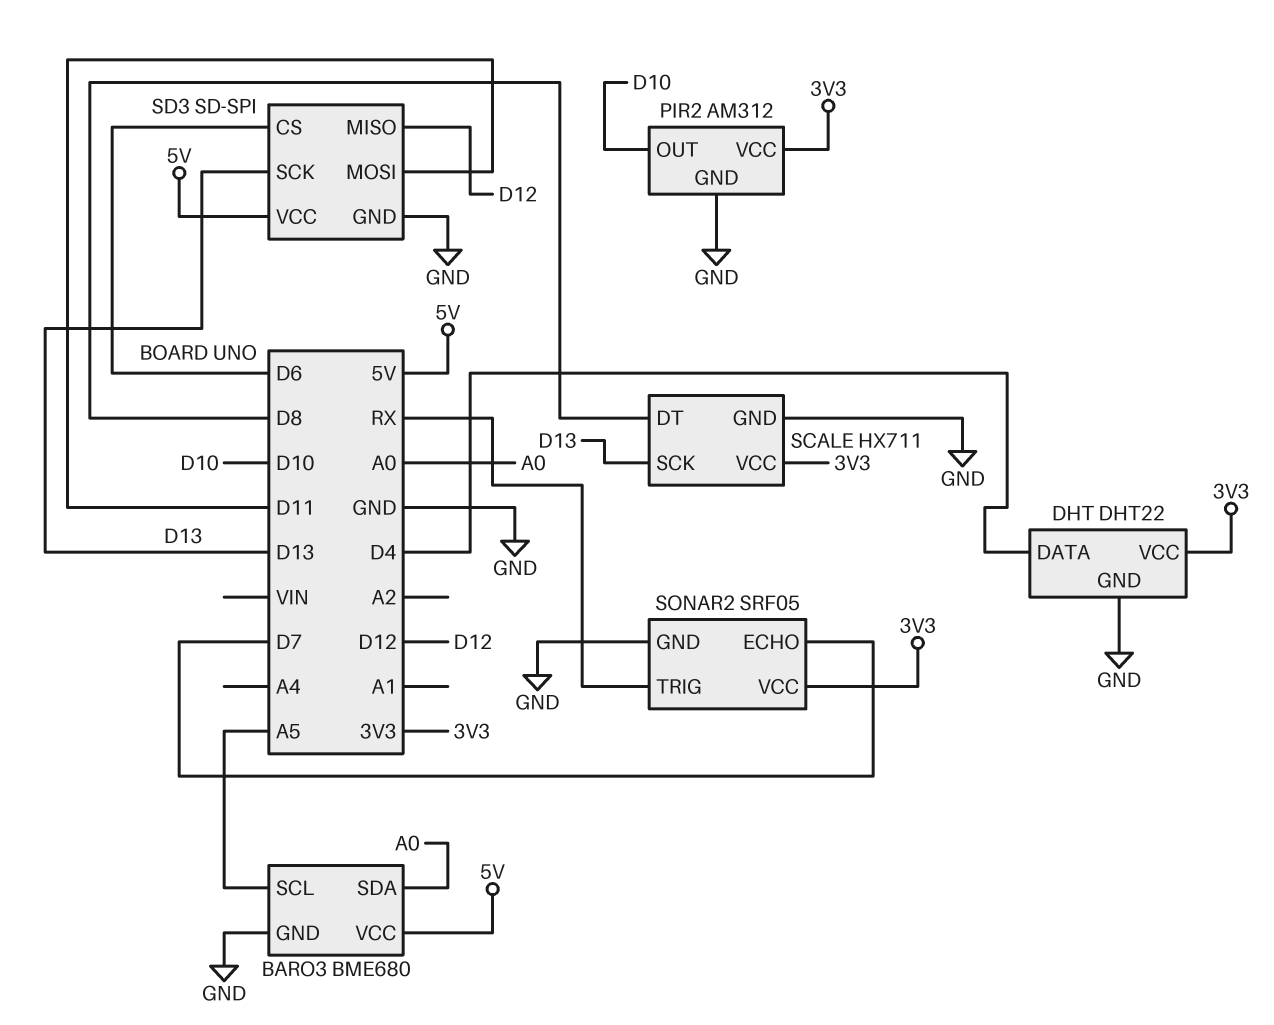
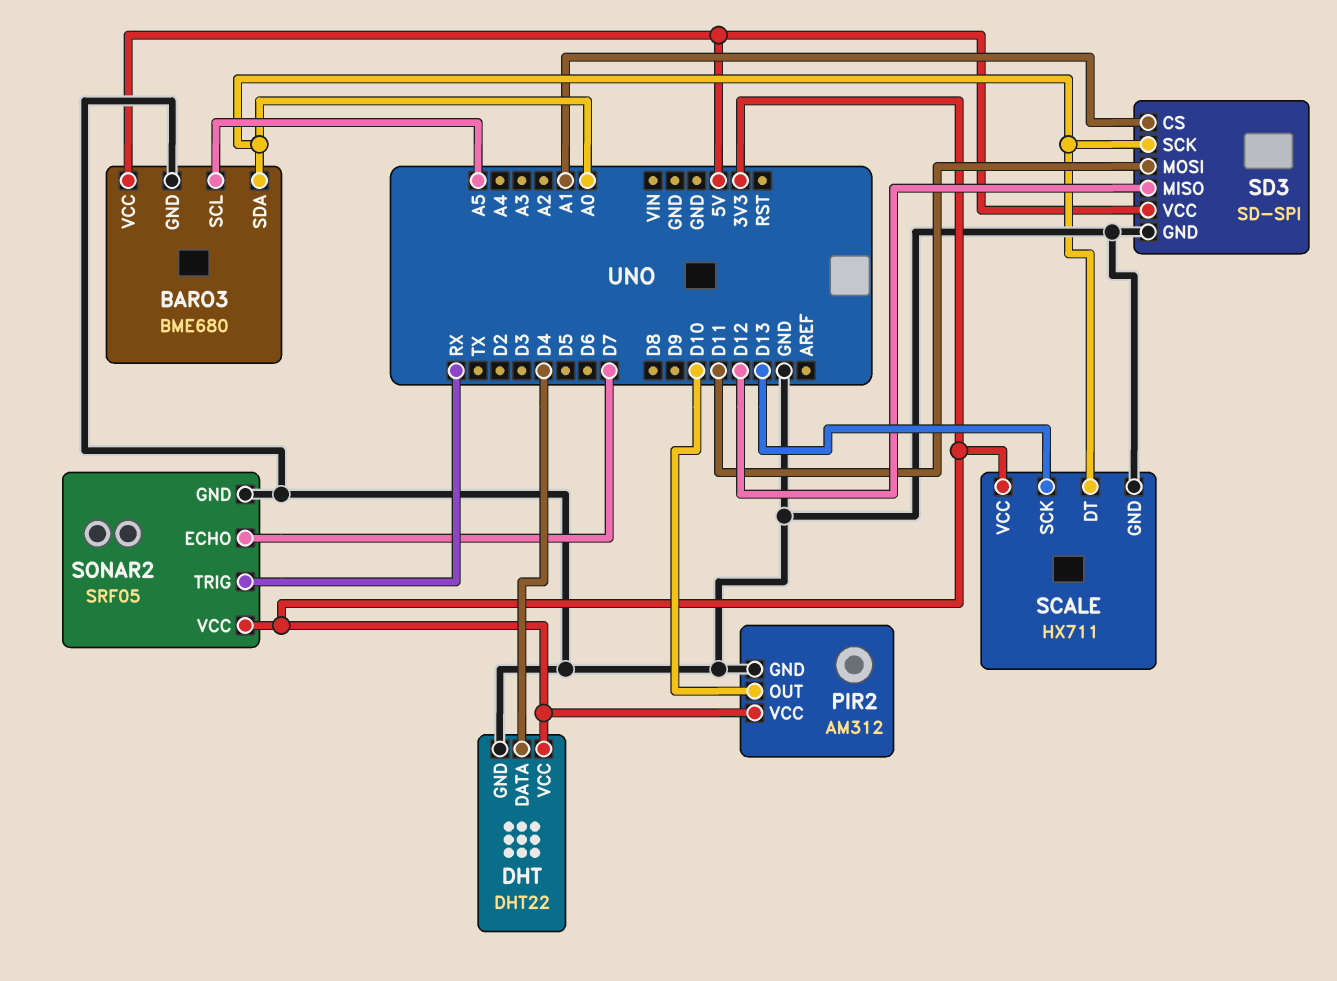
SCALE pin DT: D8 -> A0
SD3 pin CS: D6 -> A1
SD3 pin SCK: D13 -> A0

